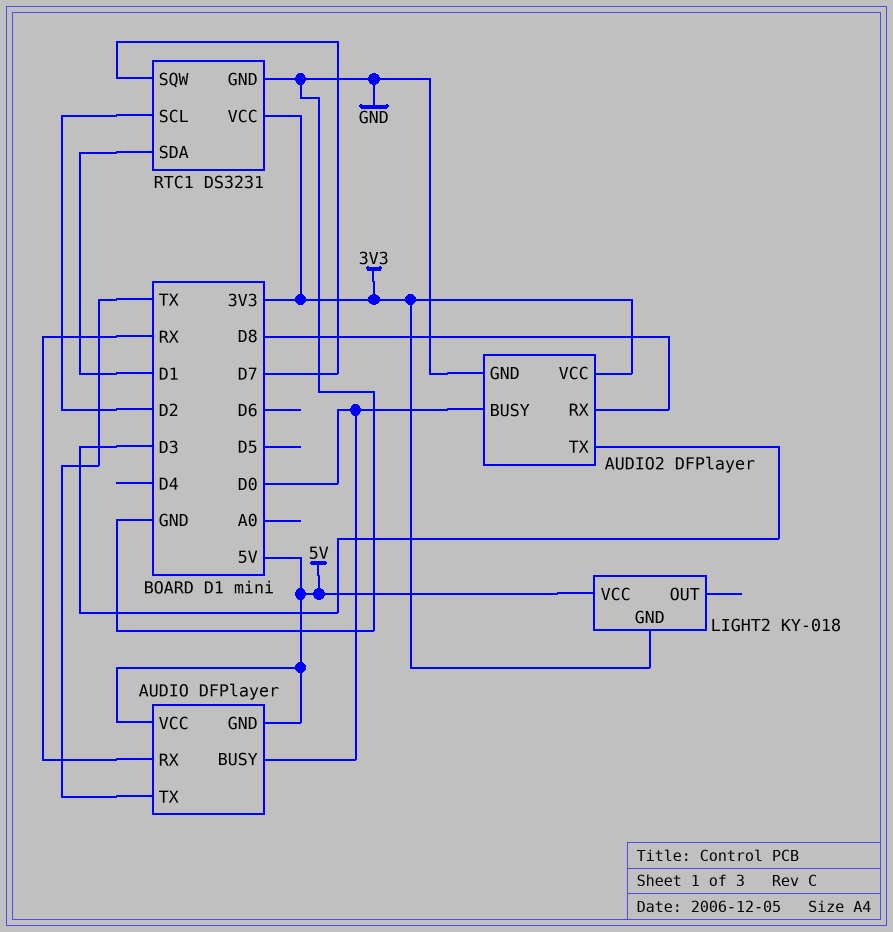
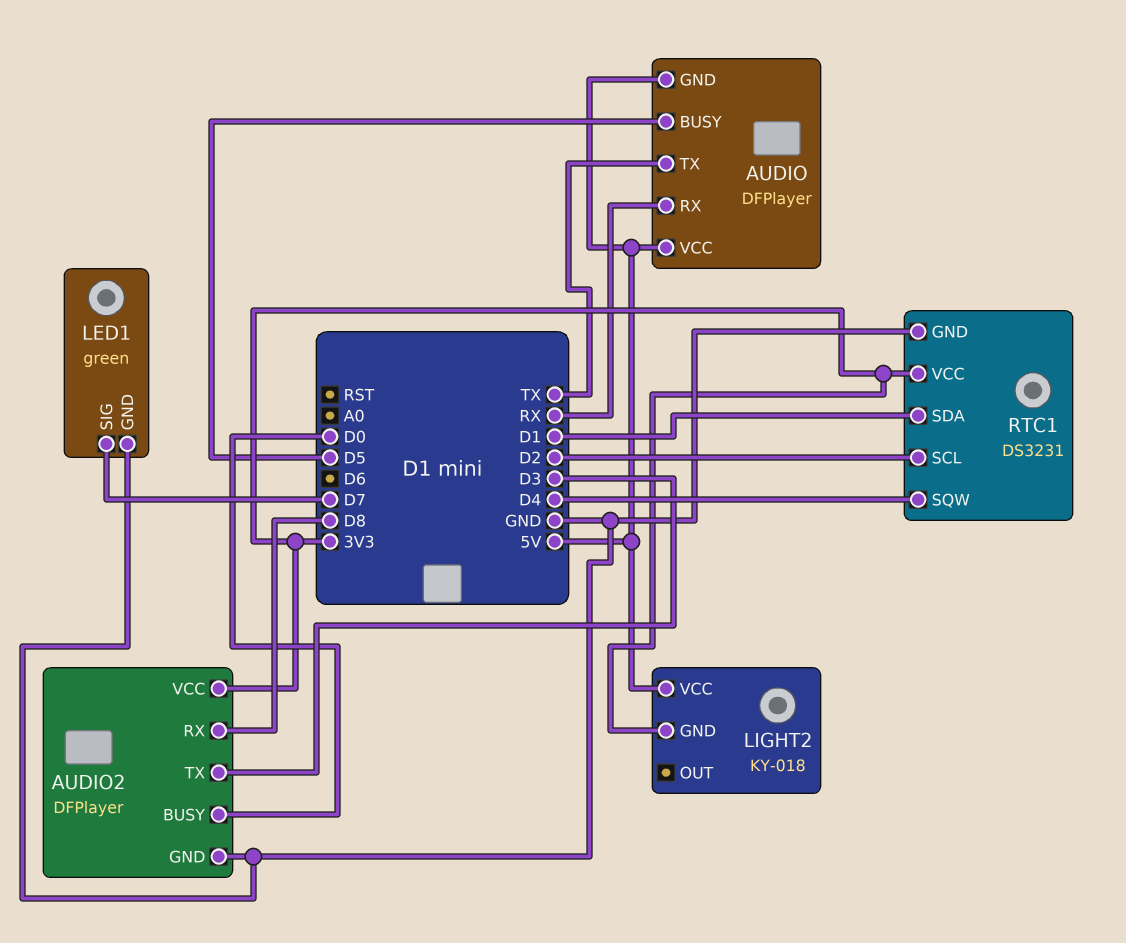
AUDIO pin BUSY: D0 -> D5
LED1: none -> green
LED1 pin GND: none -> GND
LED1 pin SIG: none -> D7
RTC1 pin SQW: D7 -> D4

